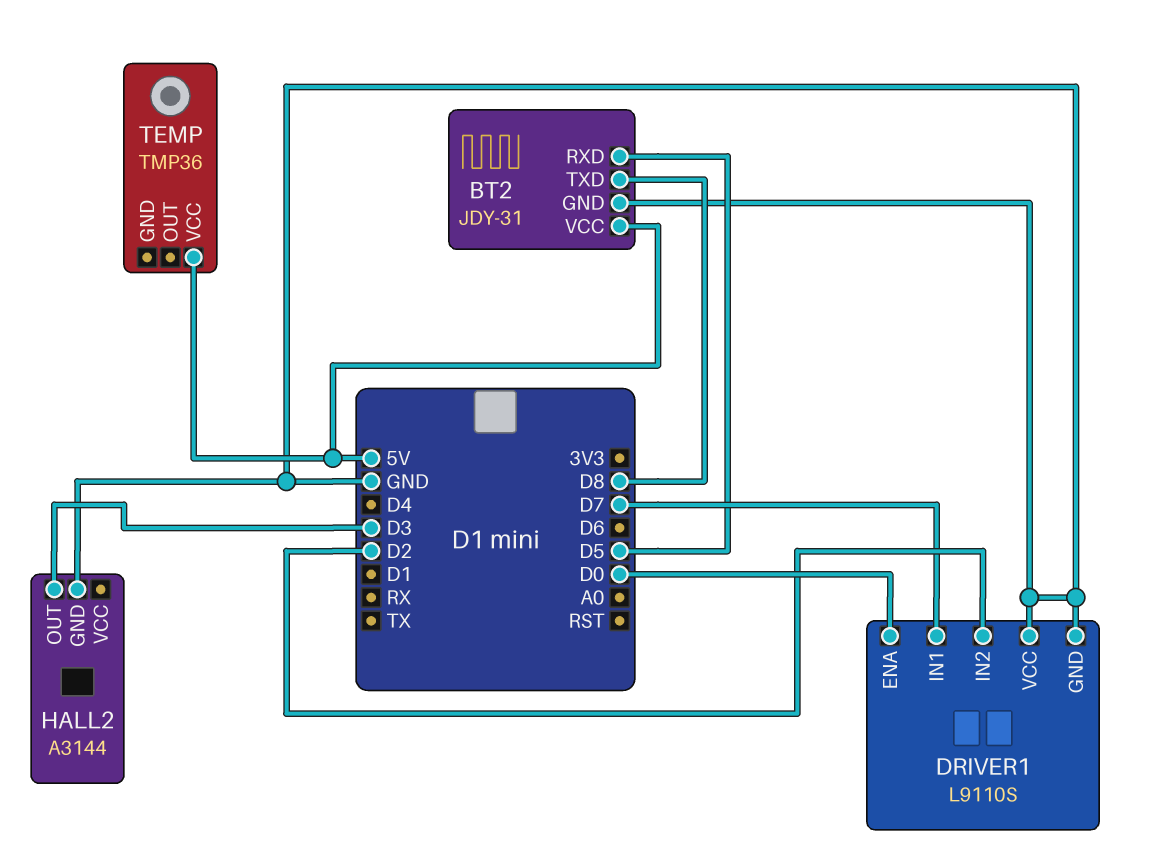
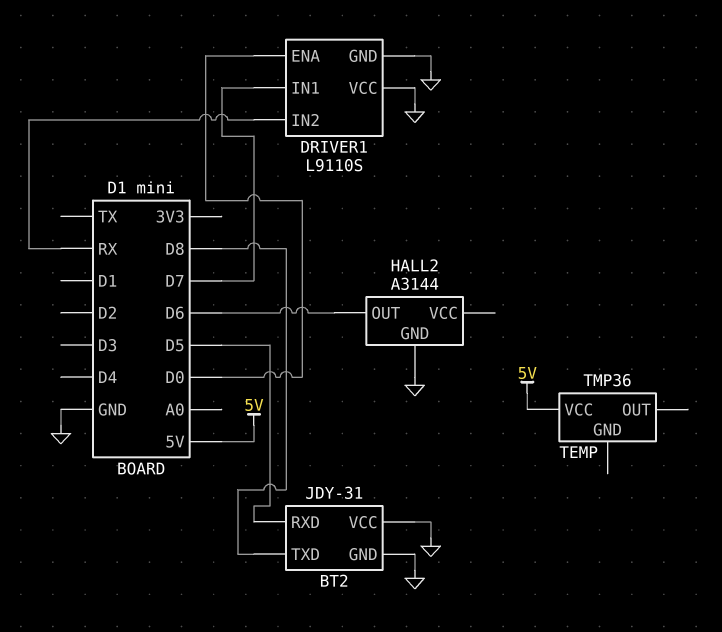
BT2 pin VCC: 5V -> GND
DRIVER1 pin IN2: D2 -> RX
HALL2 pin OUT: D3 -> D6

